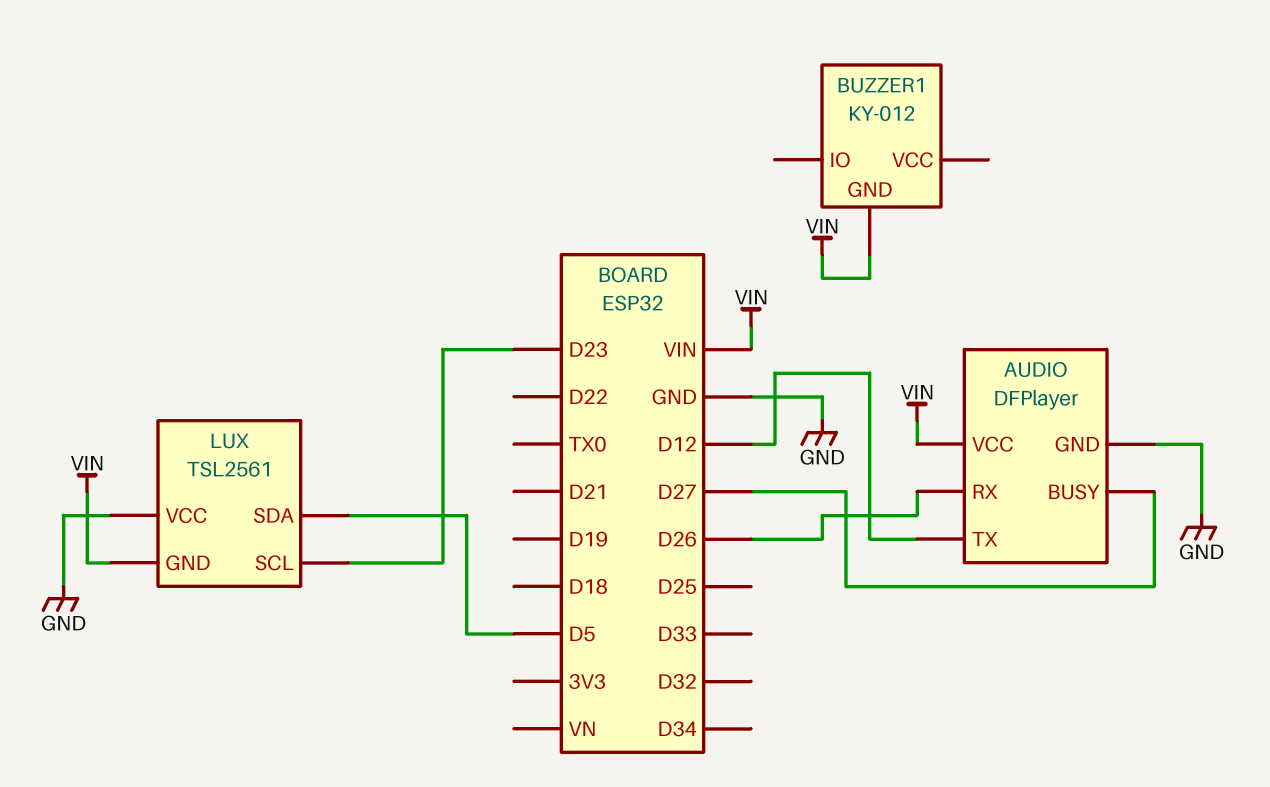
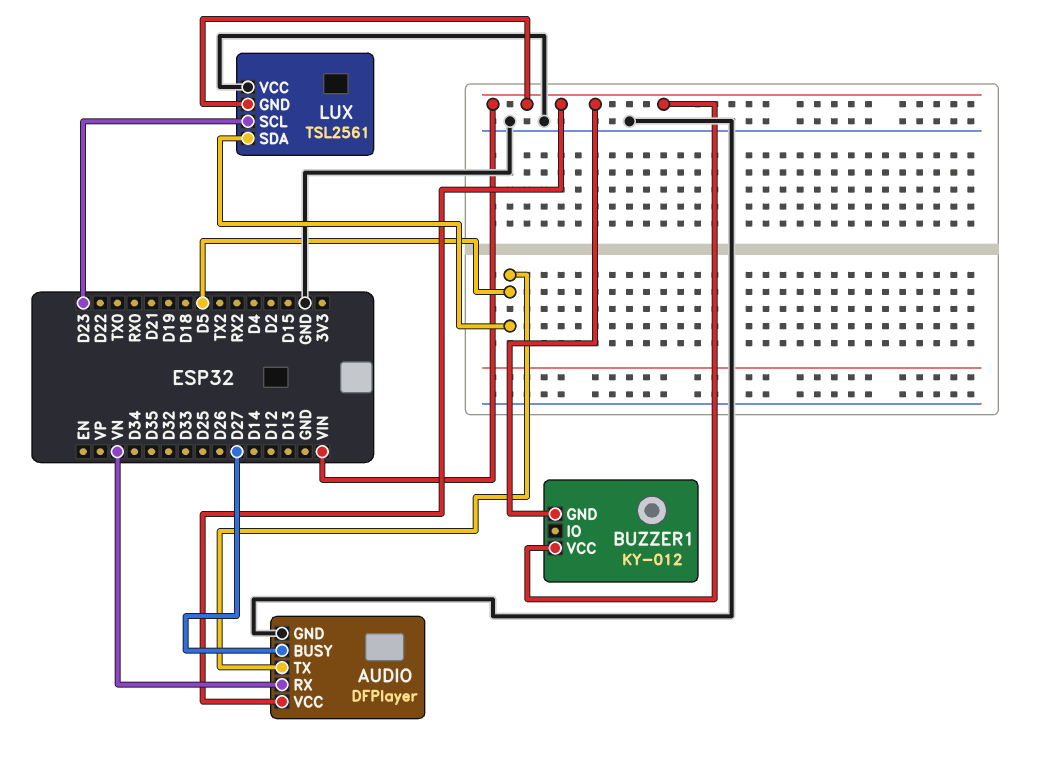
AUDIO pin RX: D26 -> VN
AUDIO pin TX: D12 -> D5
BUZZER1 pin VCC: none -> VIN

